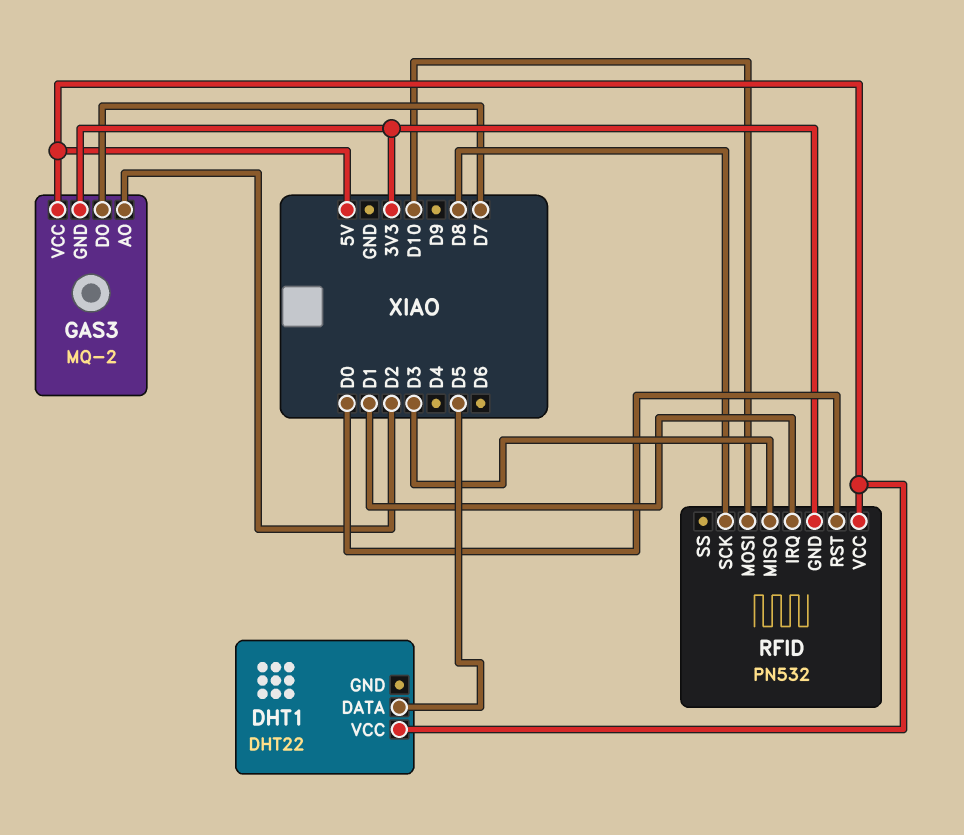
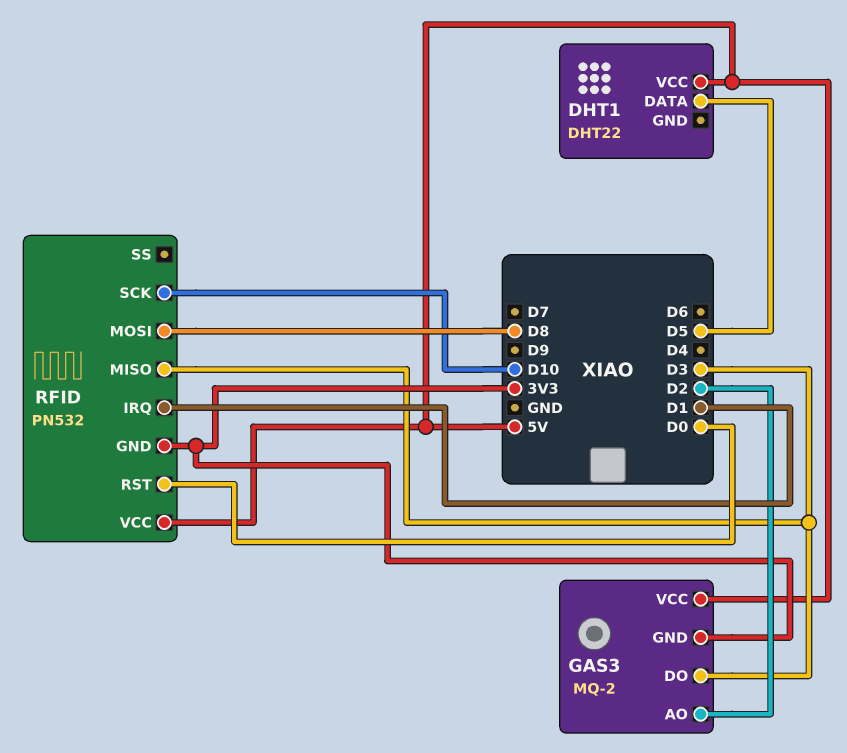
GAS3 pin DO: D7 -> D3
RFID pin MOSI: D10 -> D8
RFID pin SCK: D8 -> D10

